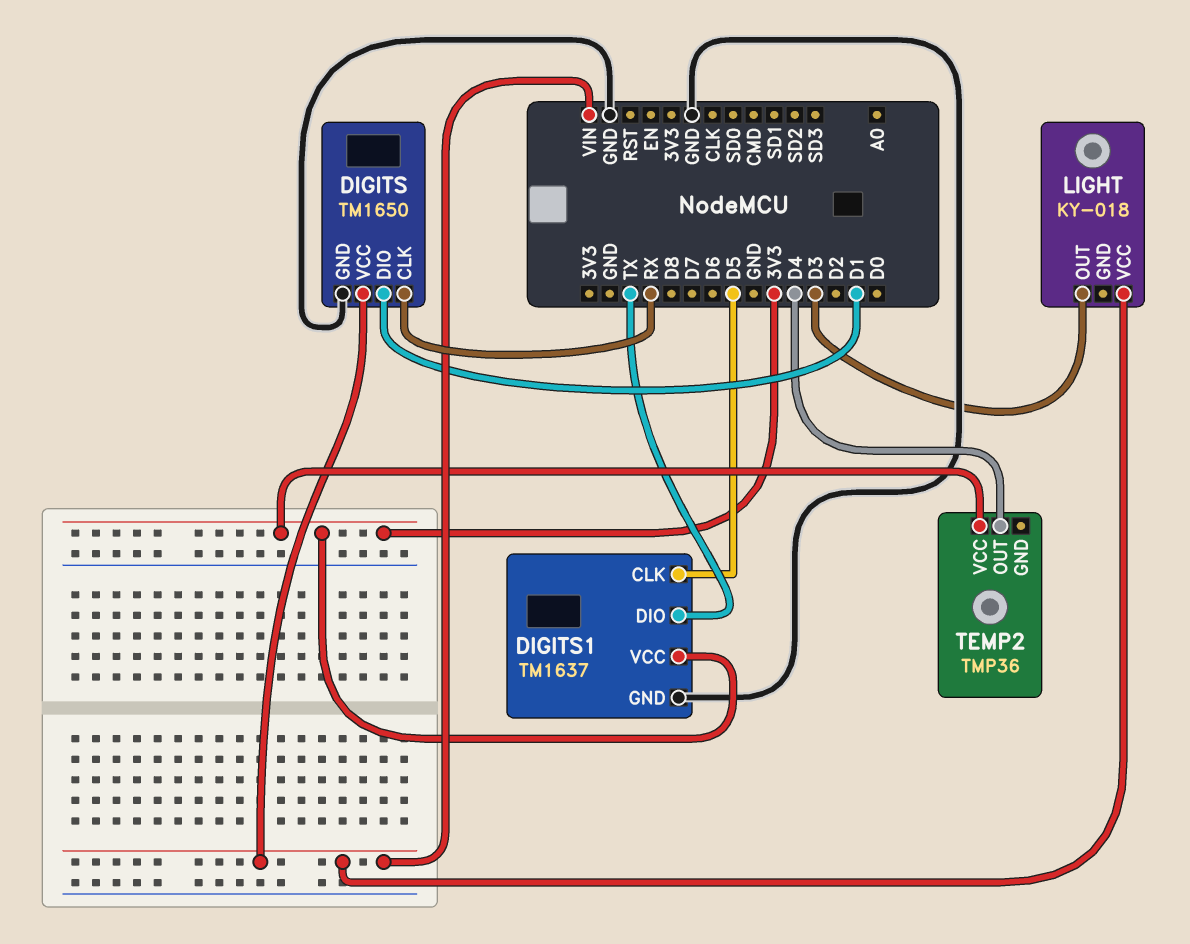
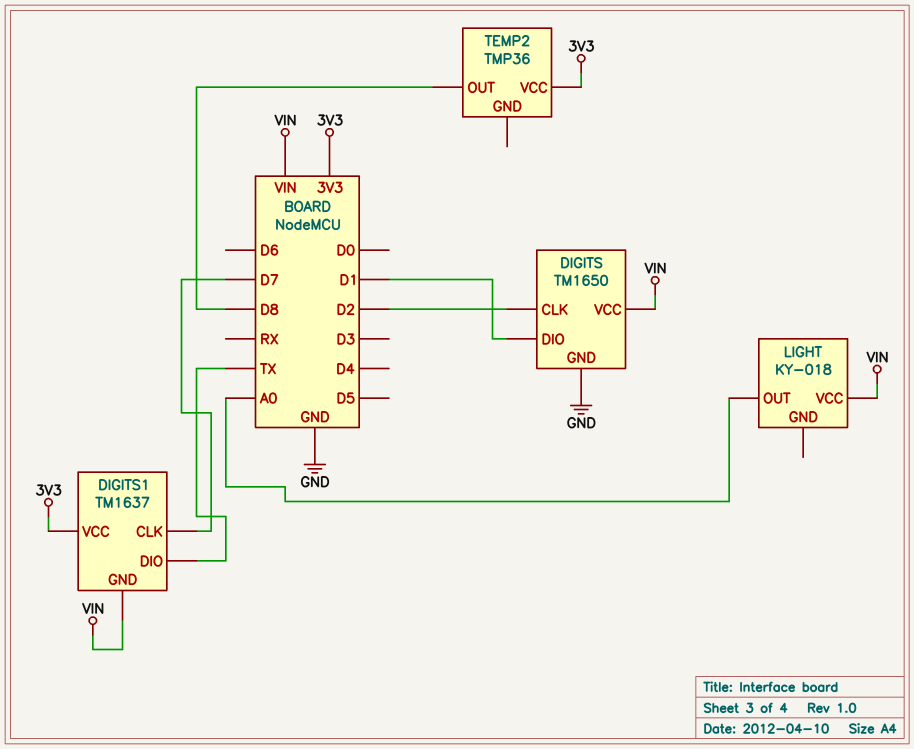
DIGITS pin CLK: RX -> D2
DIGITS1 pin CLK: D5 -> D7
DIGITS1 pin GND: GND -> VIN
LIGHT pin OUT: D3 -> A0
TEMP2 pin OUT: D4 -> D8

